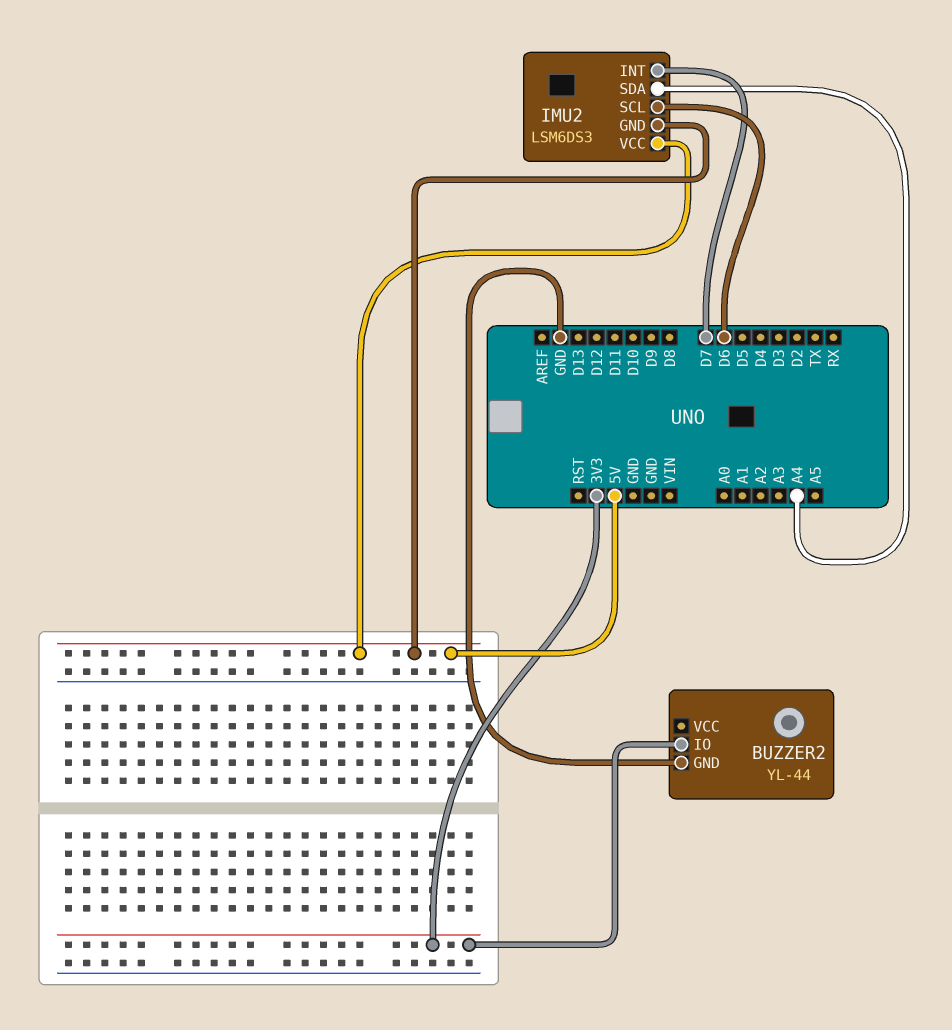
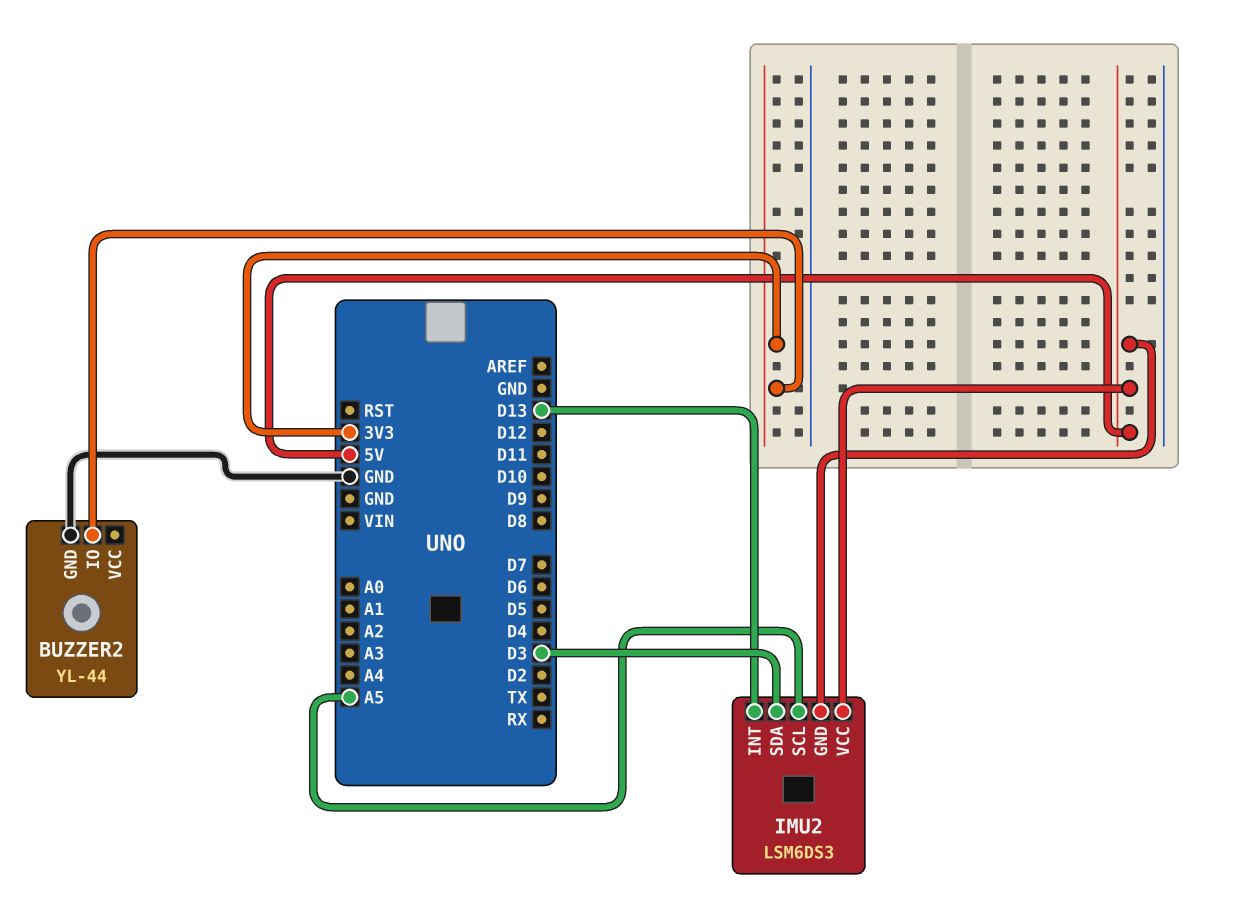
IMU2 pin INT: D7 -> D13
IMU2 pin SCL: D6 -> A5
IMU2 pin SDA: A4 -> D3

